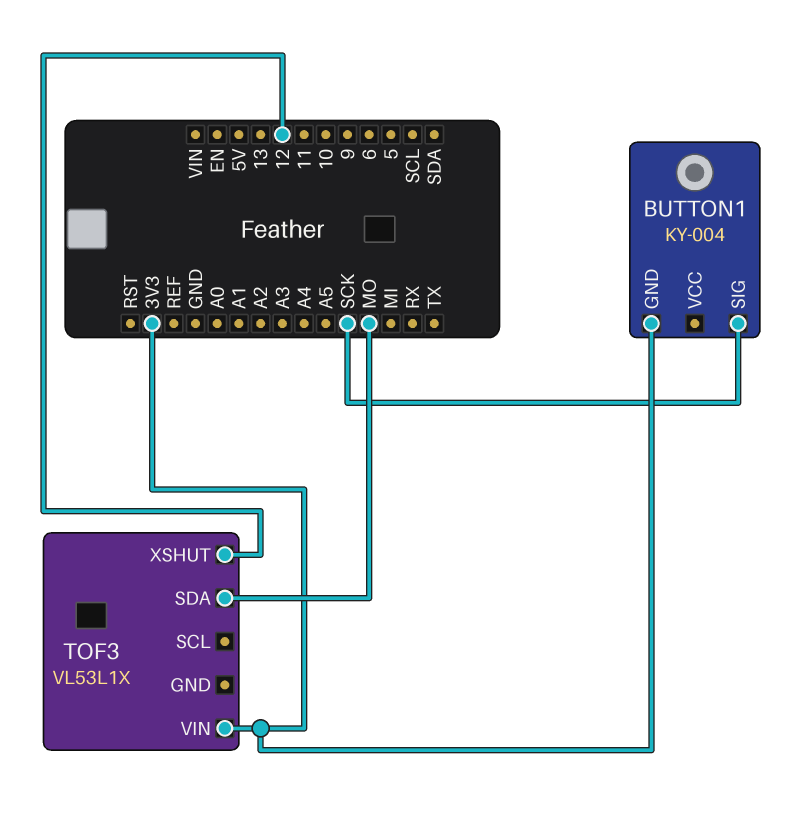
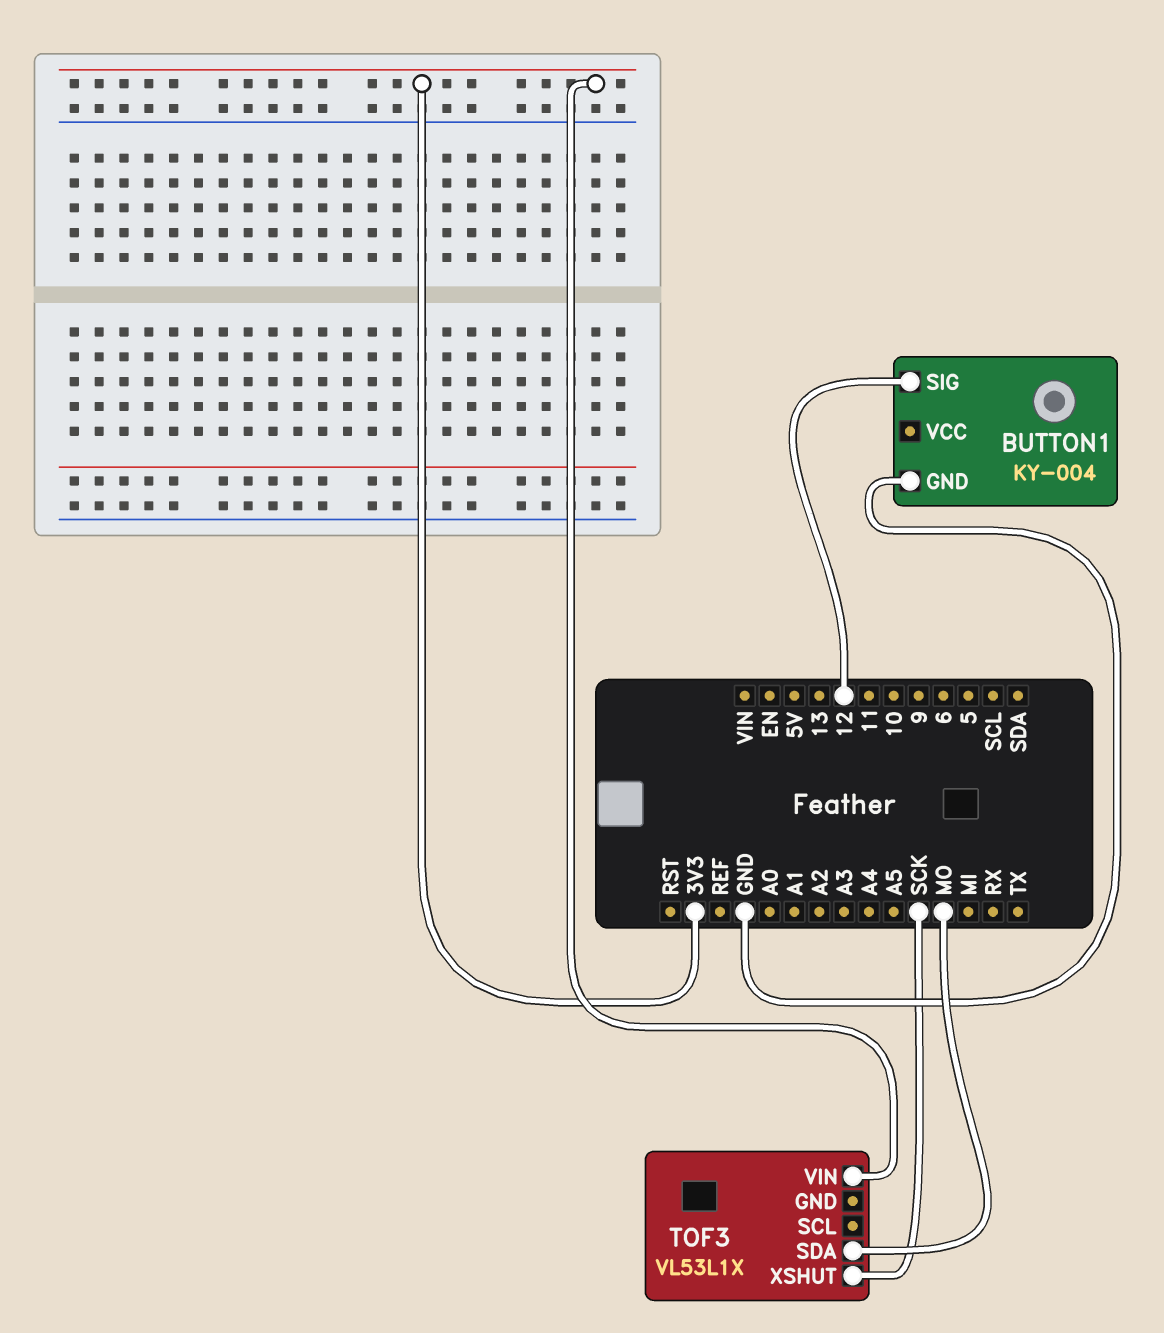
BUTTON1 pin GND: 3V3 -> GND
BUTTON1 pin SIG: SCK -> 12
TOF3 pin XSHUT: 12 -> SCK

